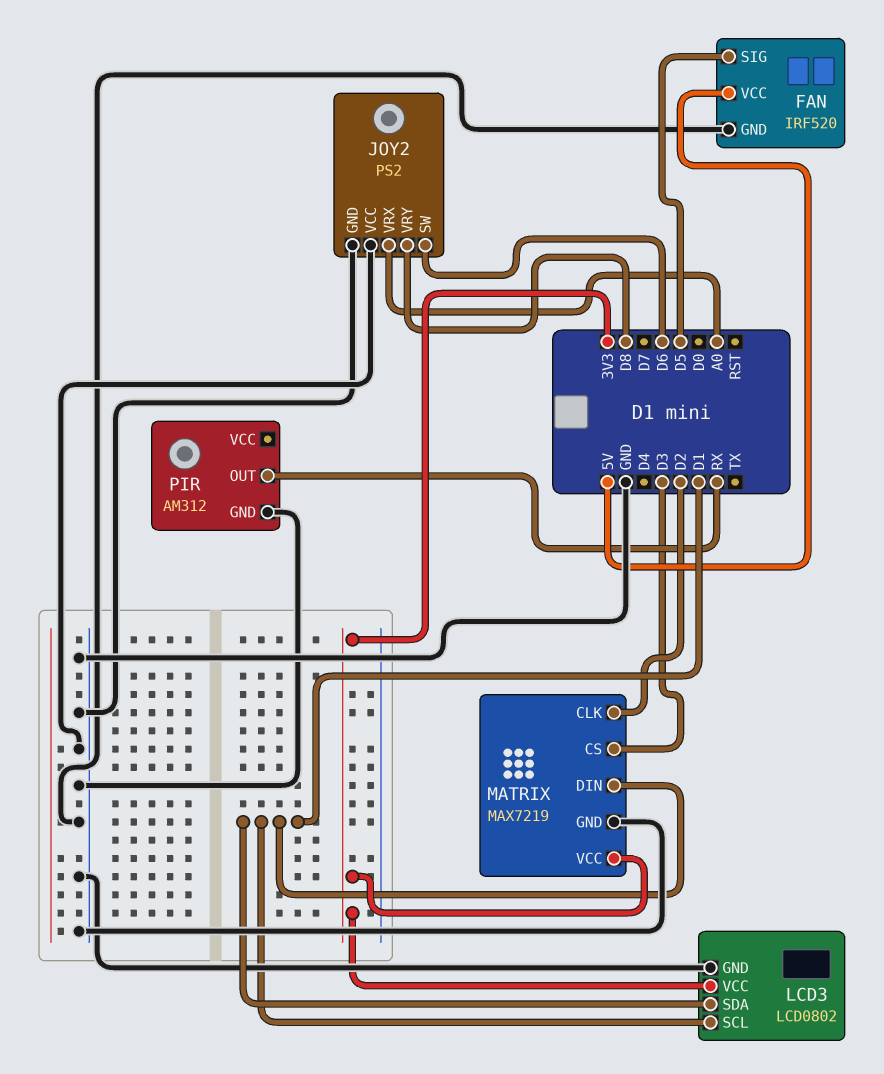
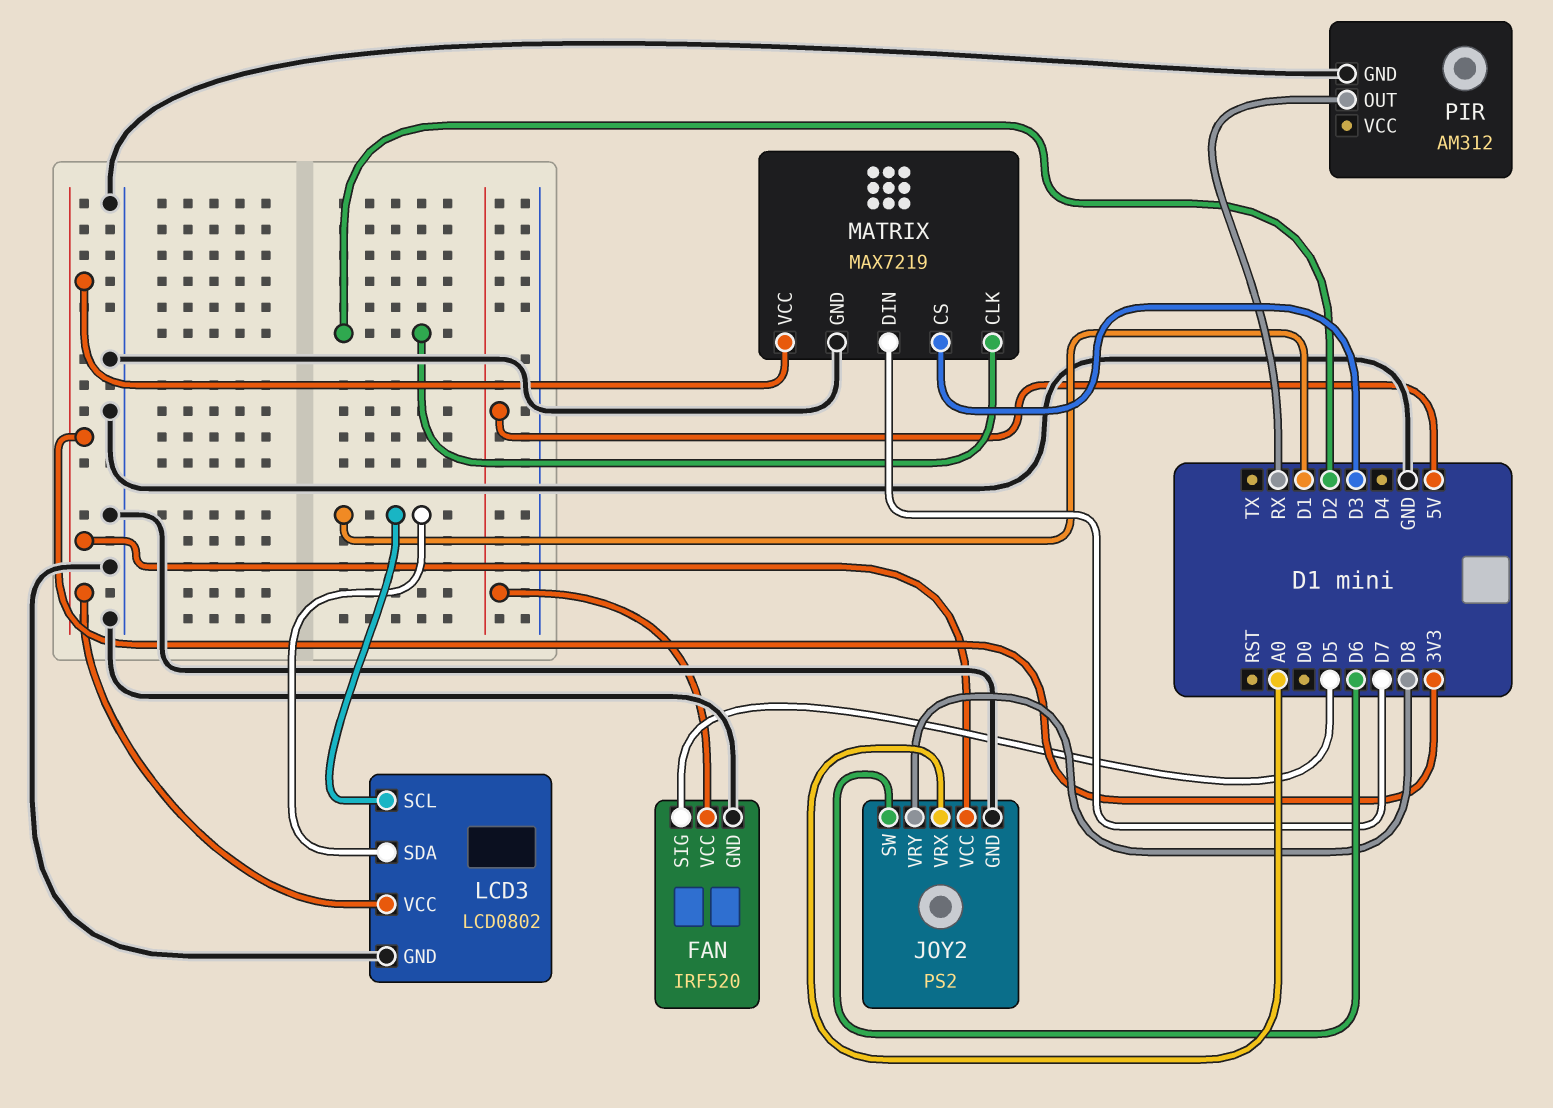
JOY2 pin VCC: GND -> 3V3
MATRIX pin DIN: D1 -> D7

